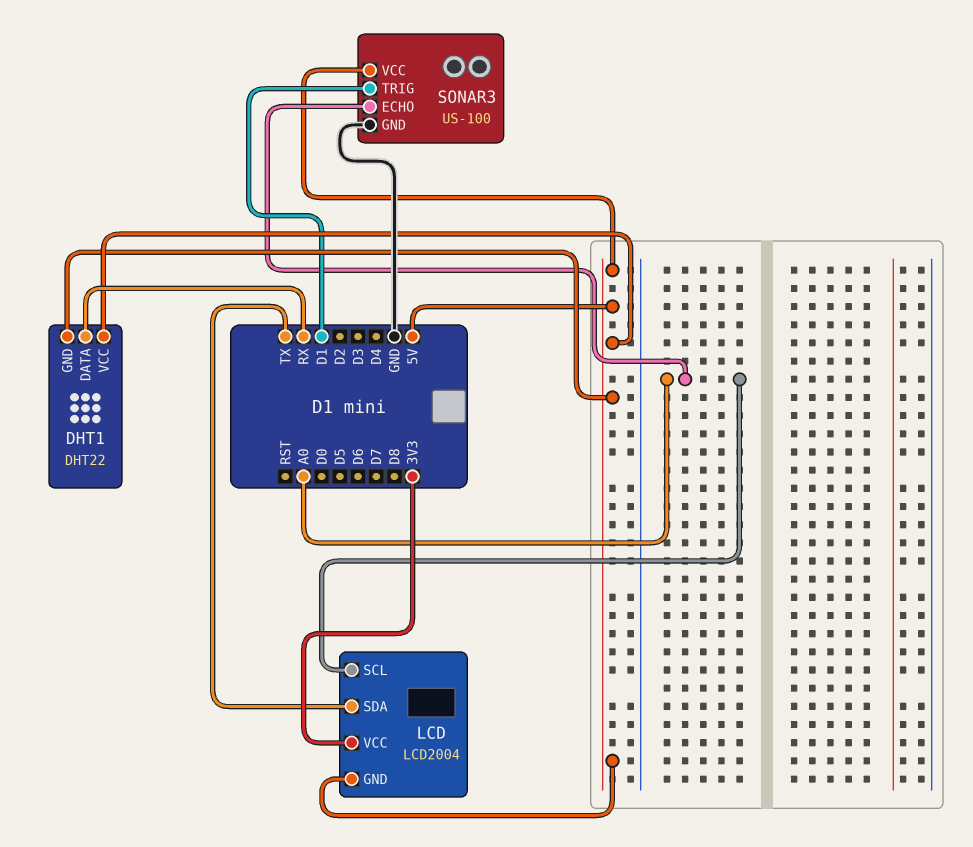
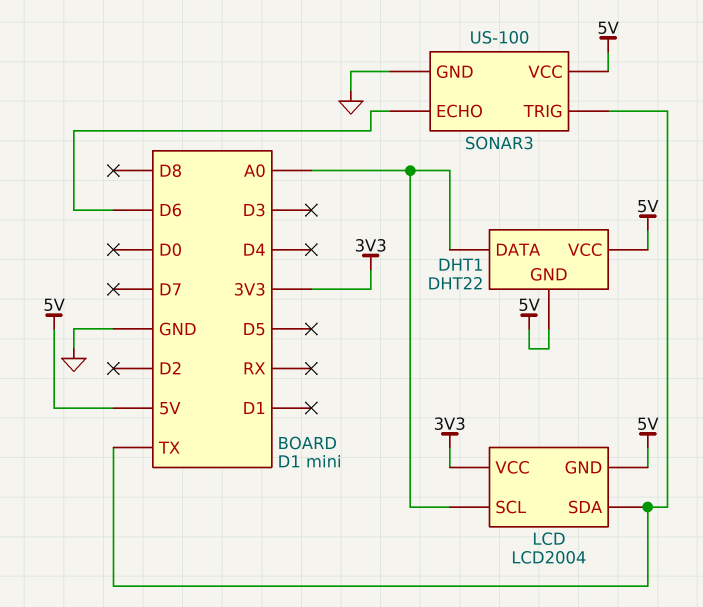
DHT1 pin DATA: RX -> A0
SONAR3 pin ECHO: A0 -> D6
SONAR3 pin TRIG: D1 -> TX

